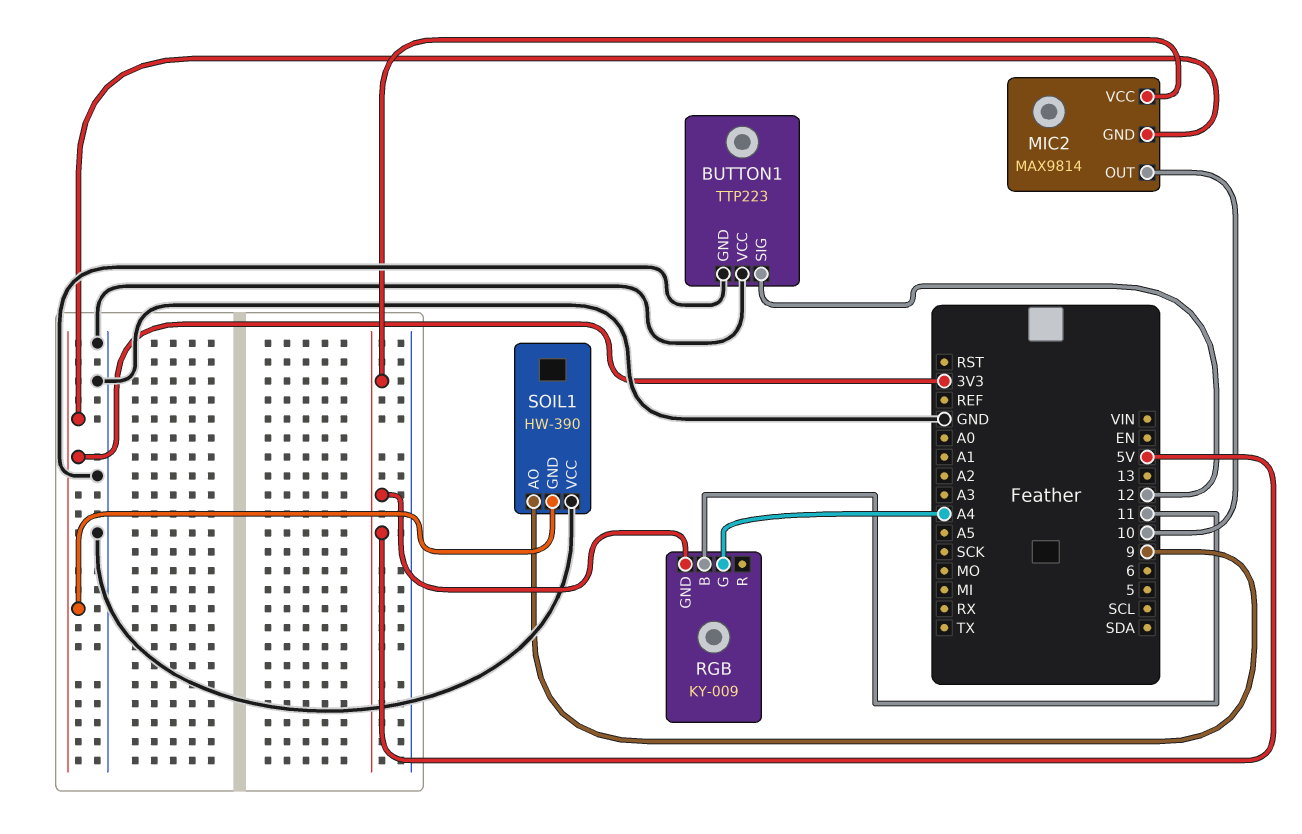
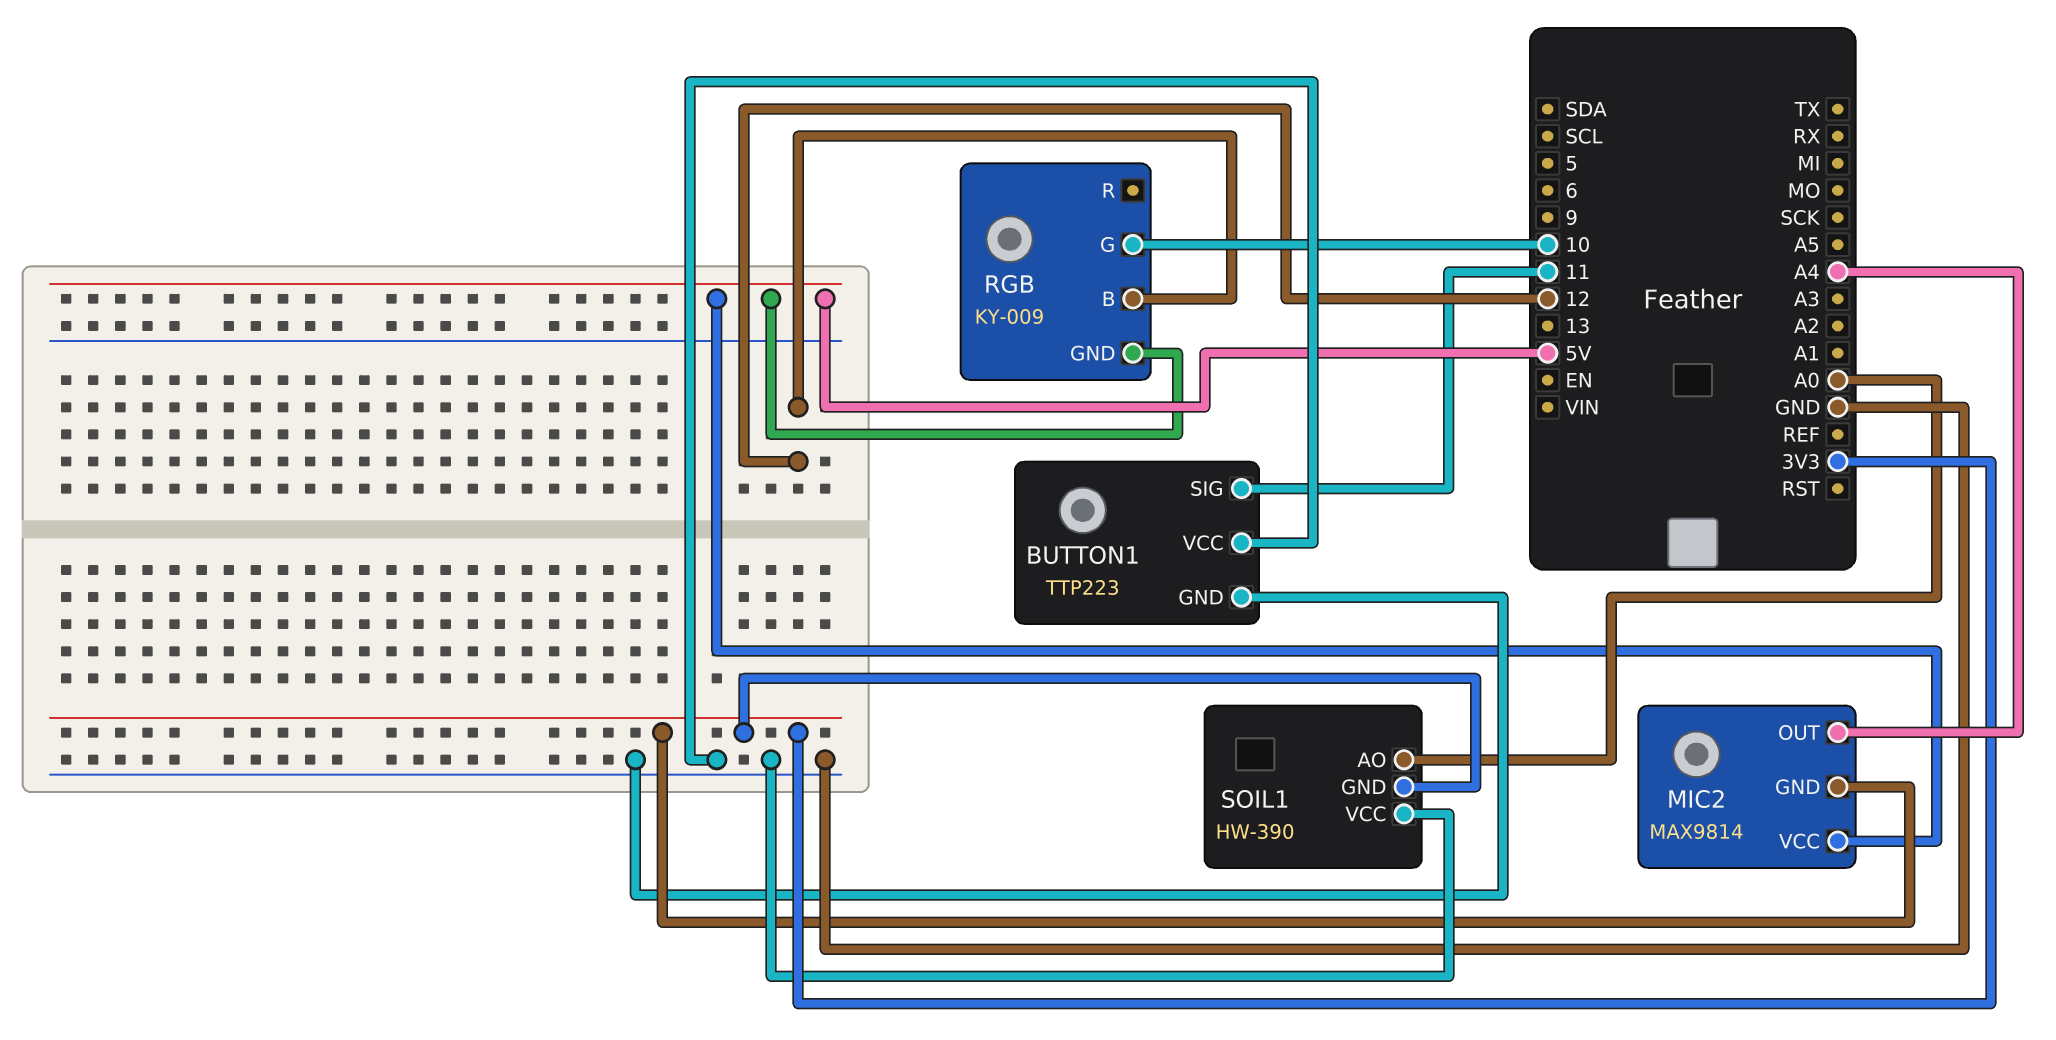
BUTTON1 pin SIG: 12 -> 11
MIC2 pin OUT: 10 -> A4
RGB pin B: 11 -> 12
RGB pin G: A4 -> 10
SOIL1 pin AO: 9 -> A0

